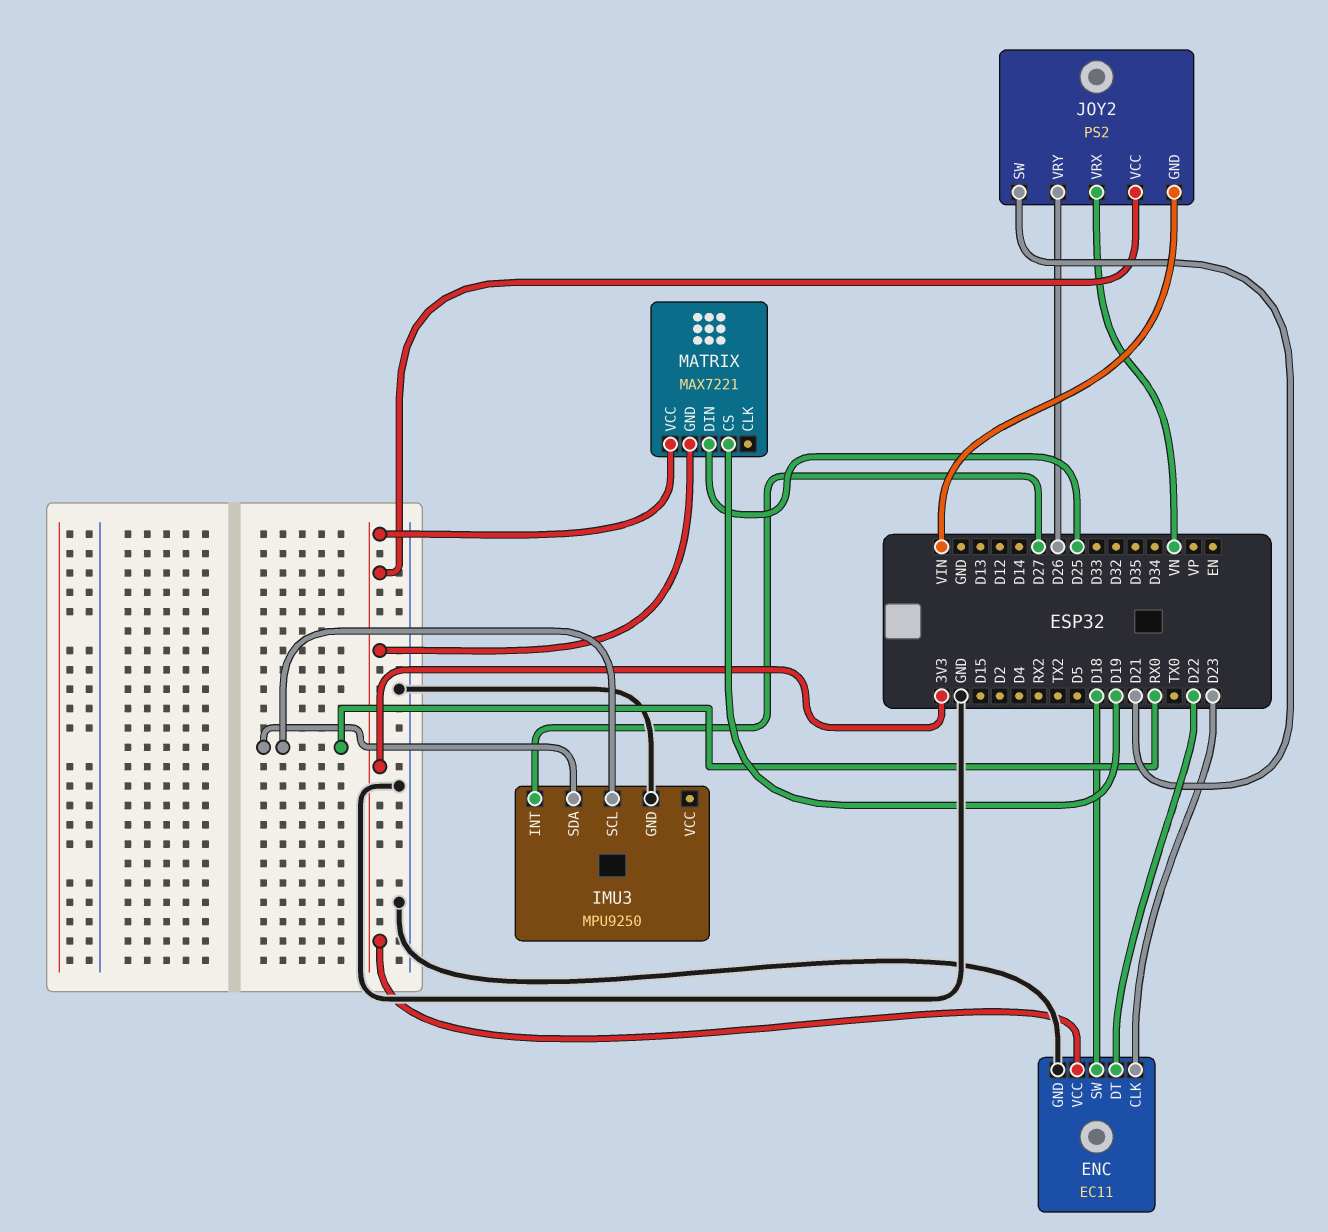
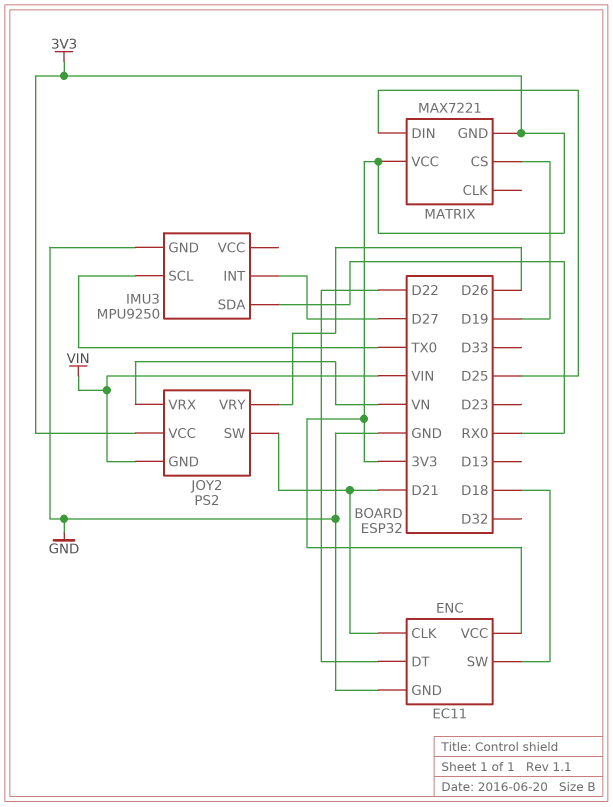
ENC pin CLK: D23 -> D21
IMU3 pin SCL: RX0 -> TX0

